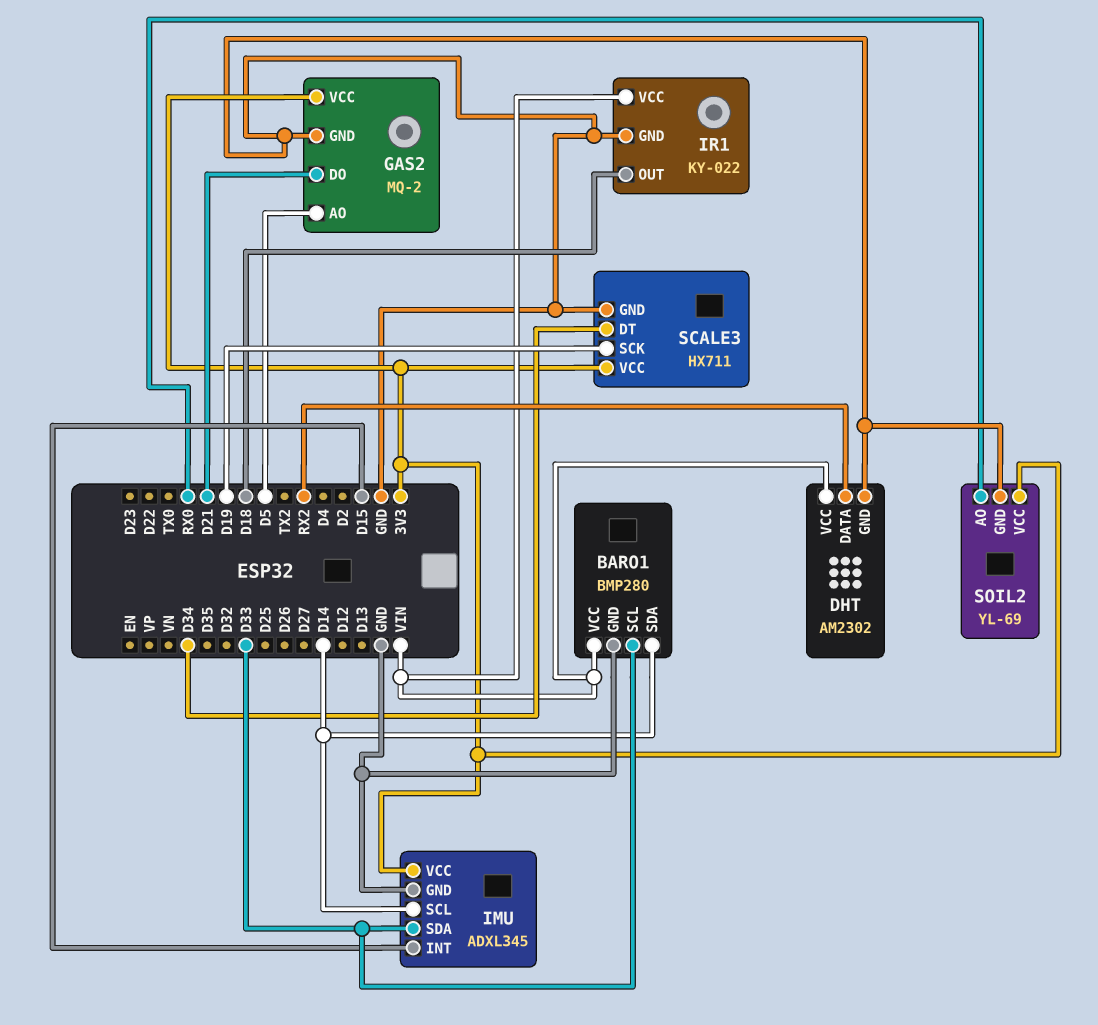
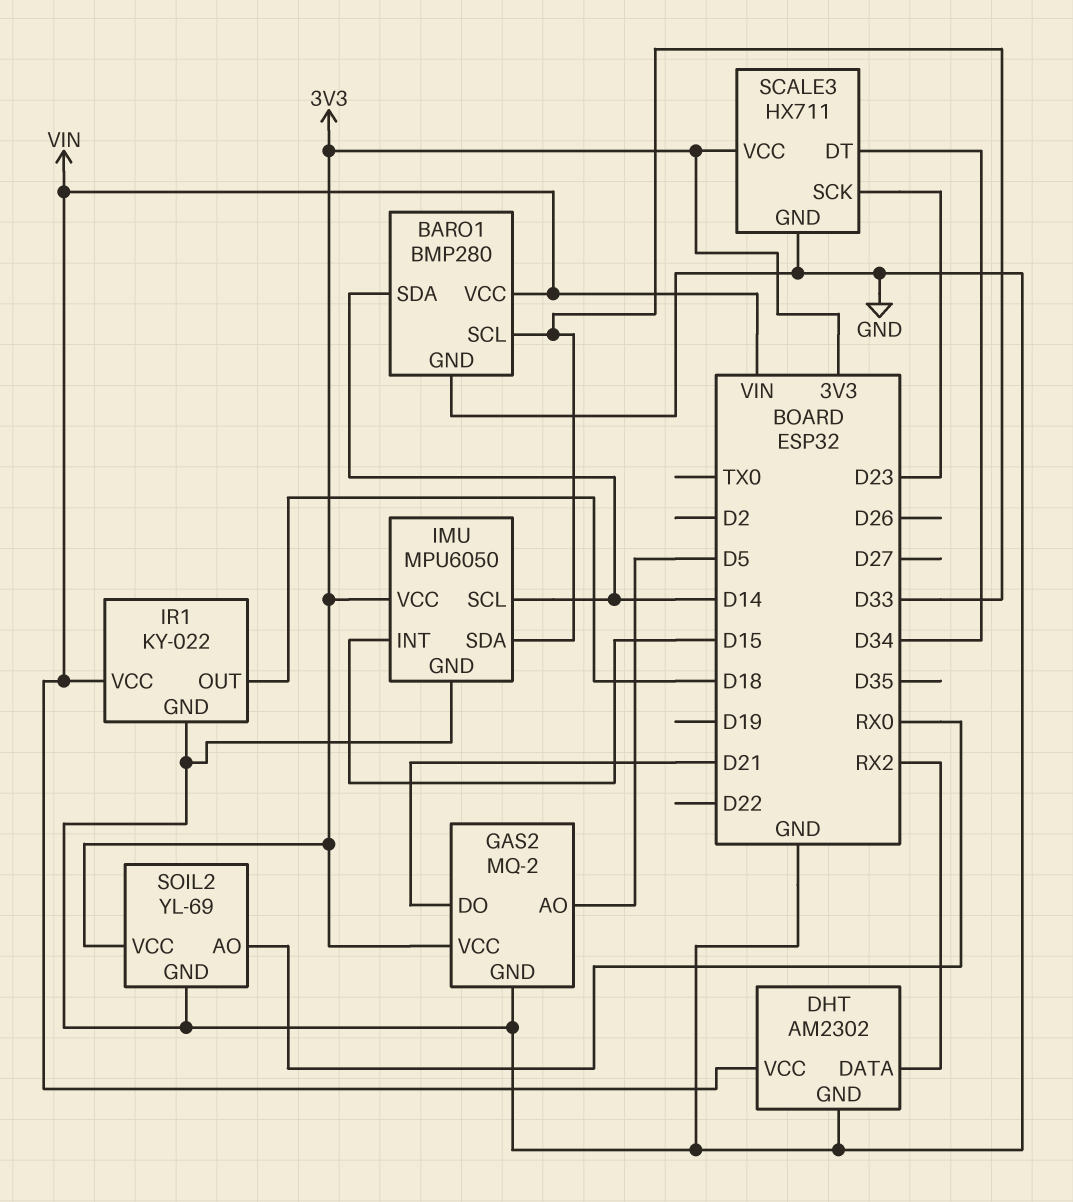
IMU: ADXL345 -> MPU6050
SCALE3 pin SCK: D19 -> D23

